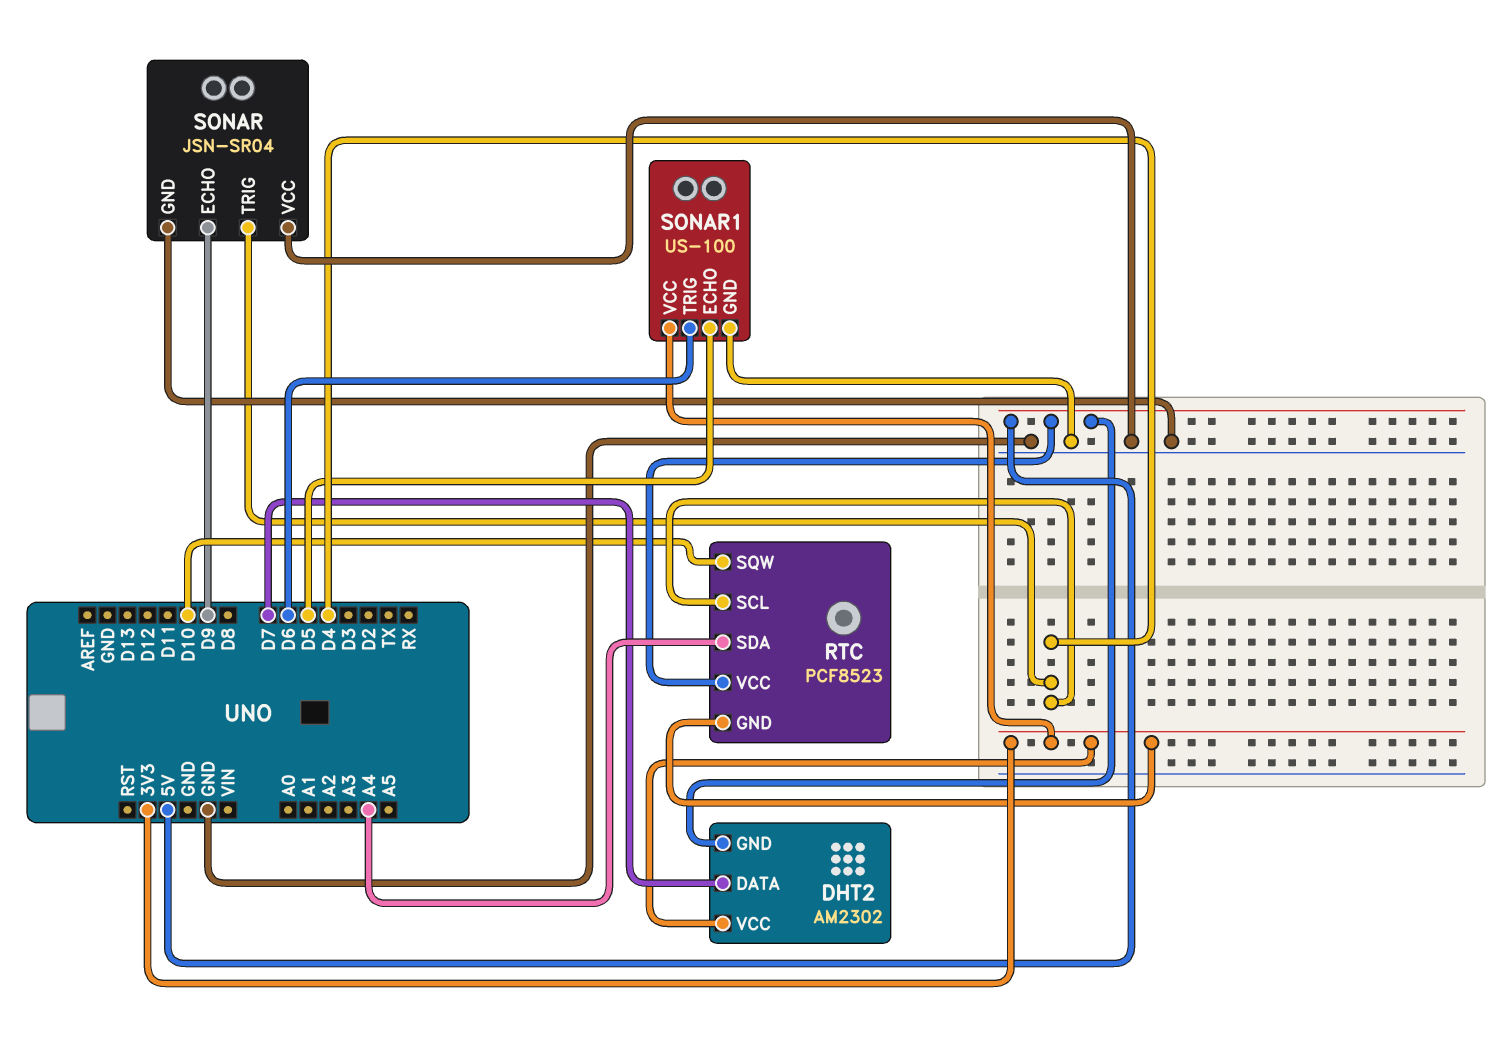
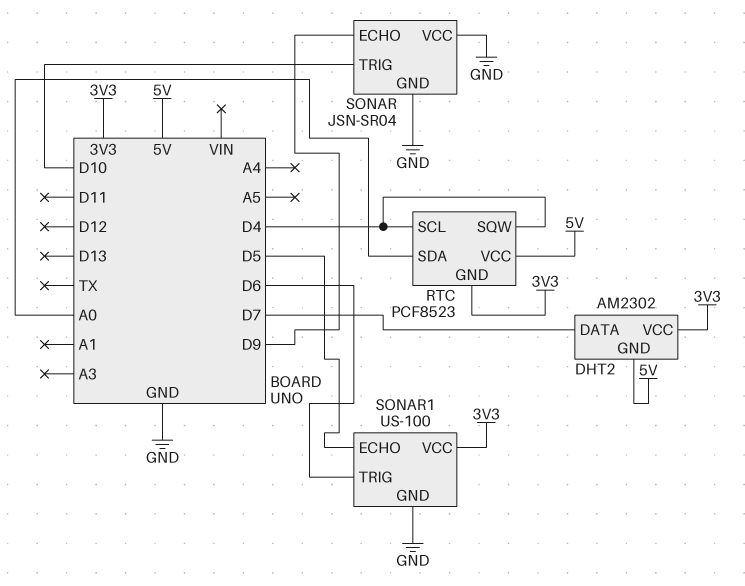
RTC pin SDA: A4 -> A0
RTC pin SQW: D10 -> D4
SONAR pin TRIG: D4 -> D10

